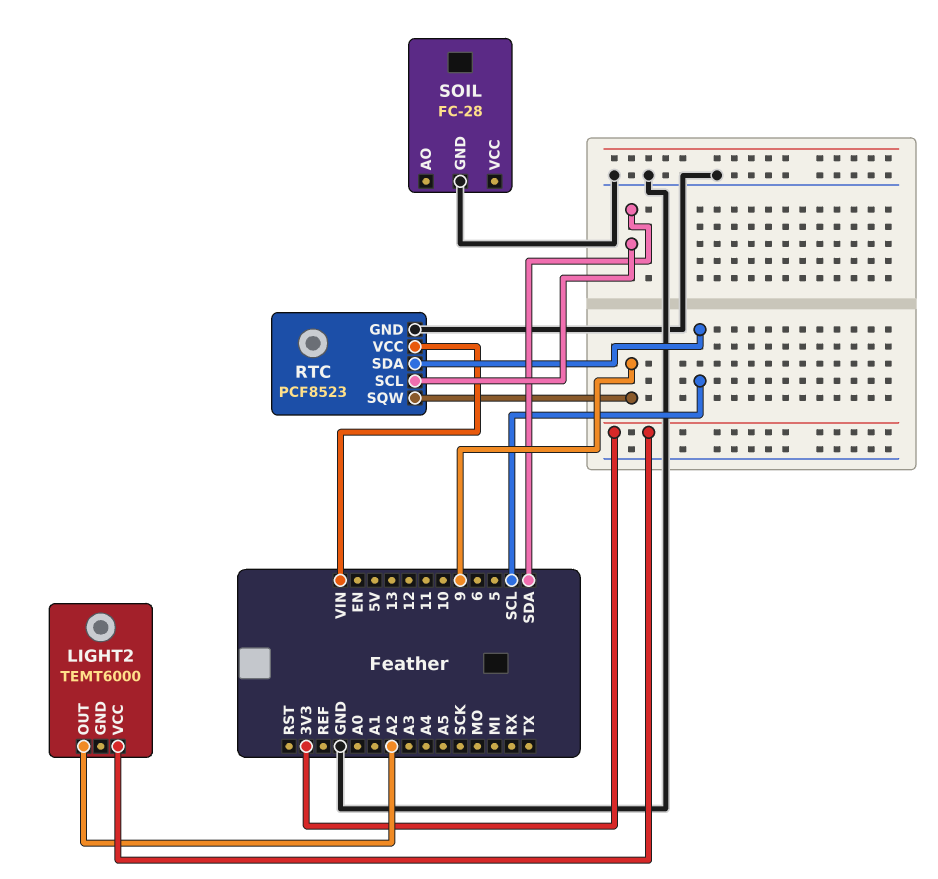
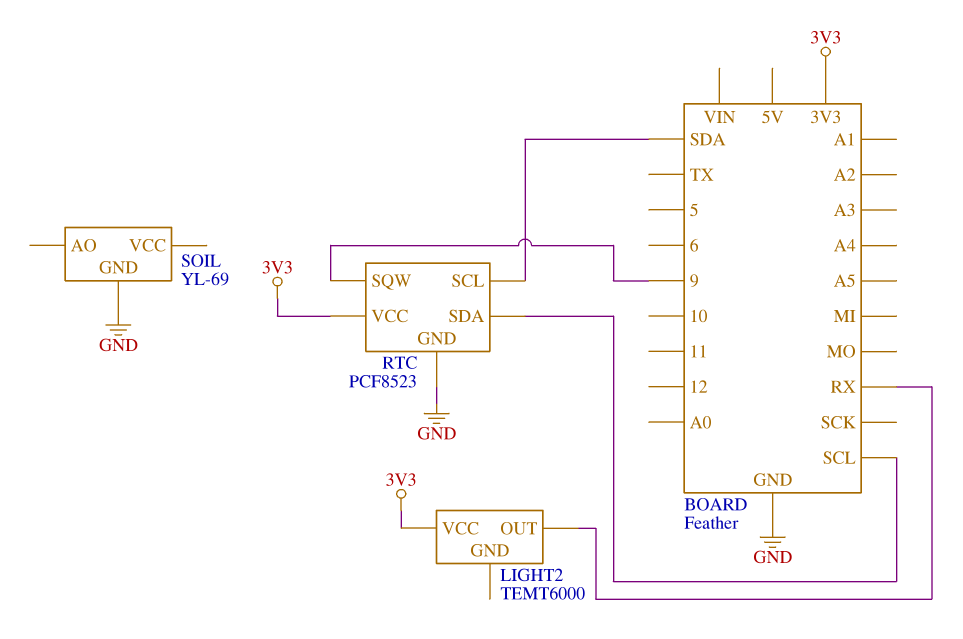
LIGHT2 pin OUT: A2 -> RX
RTC pin VCC: VIN -> 3V3
SOIL: FC-28 -> YL-69

